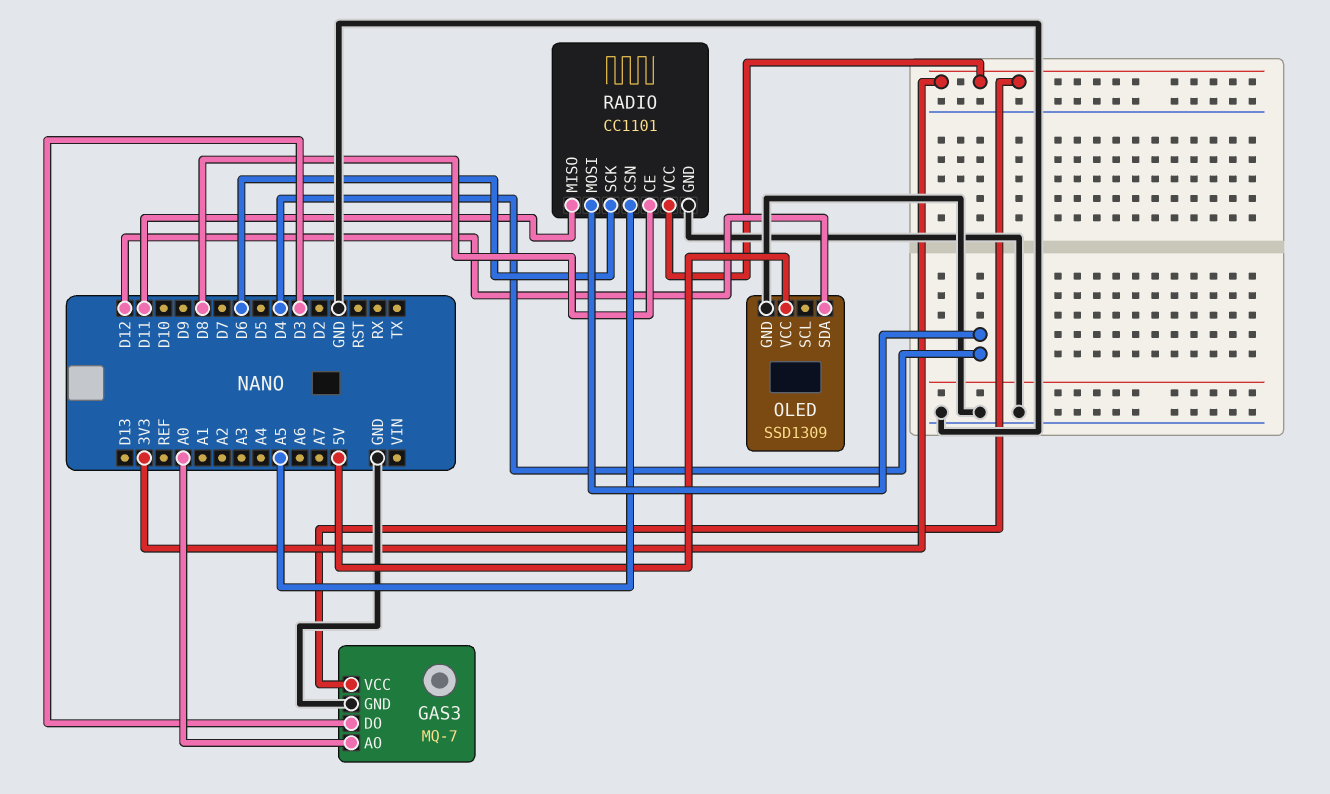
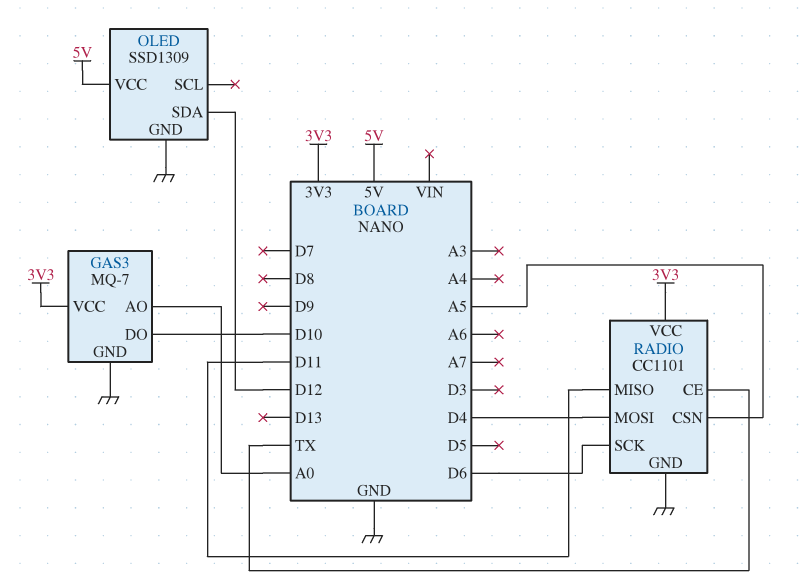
GAS3 pin DO: D3 -> D10
RADIO pin CE: D8 -> TX

